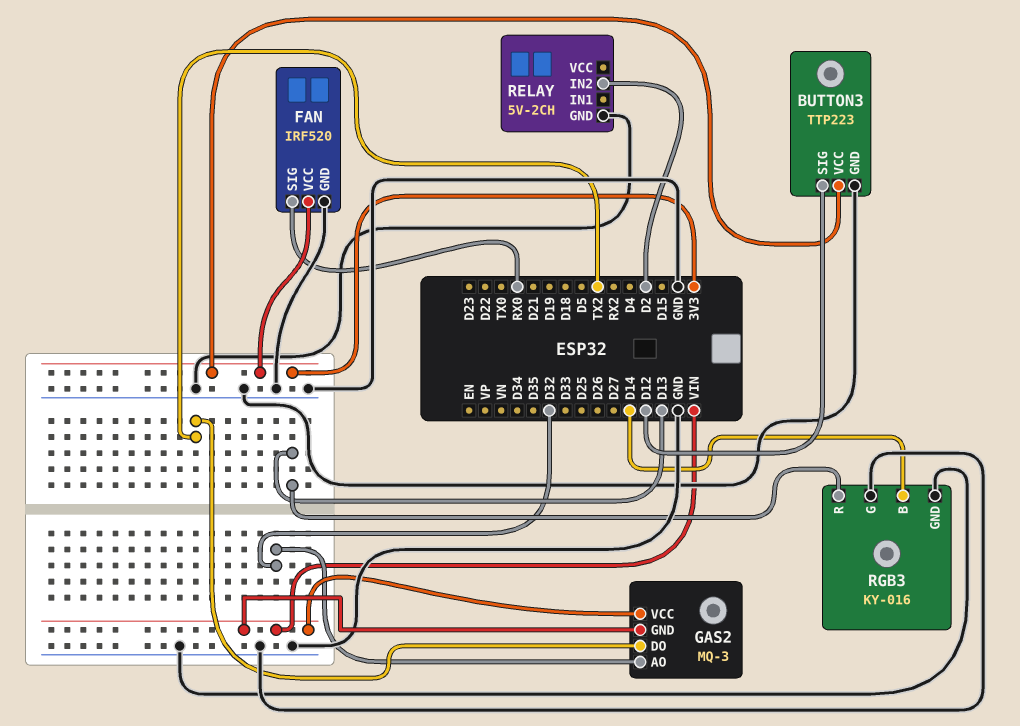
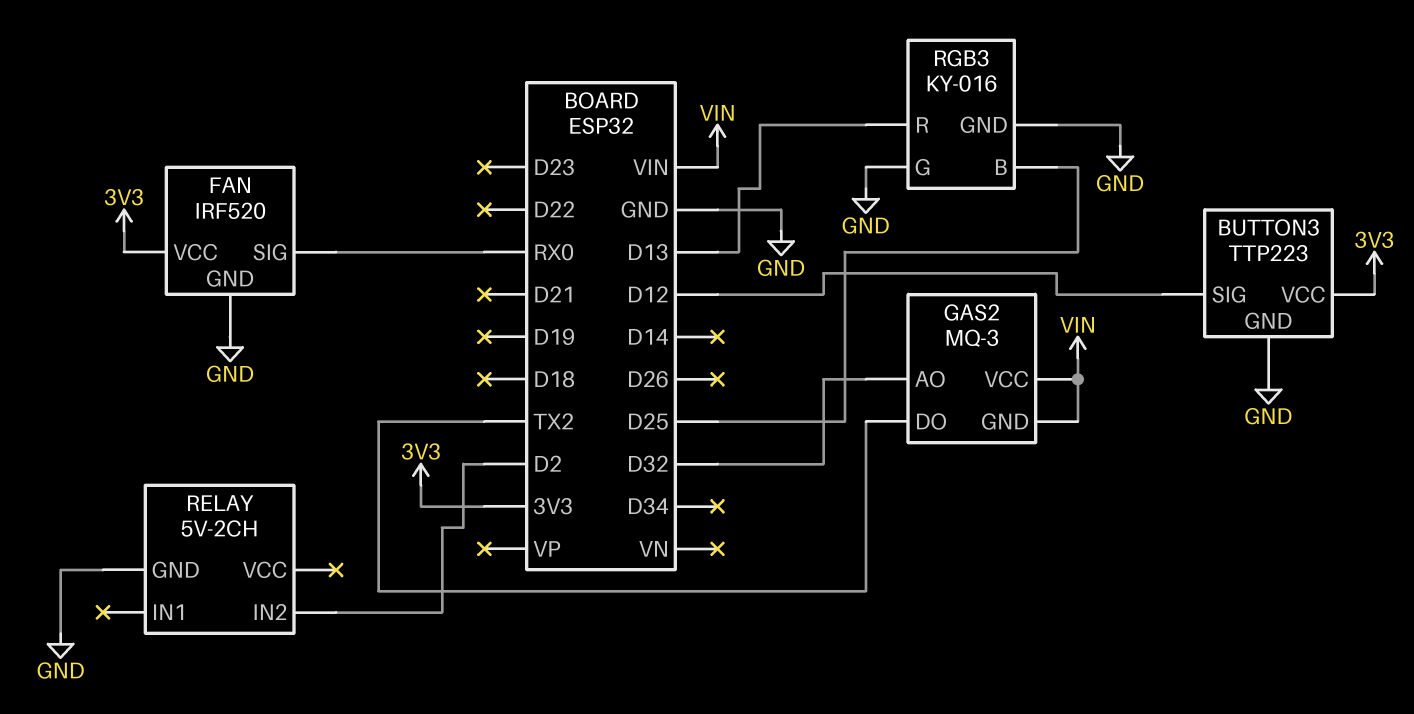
RGB3 pin B: D14 -> D25

